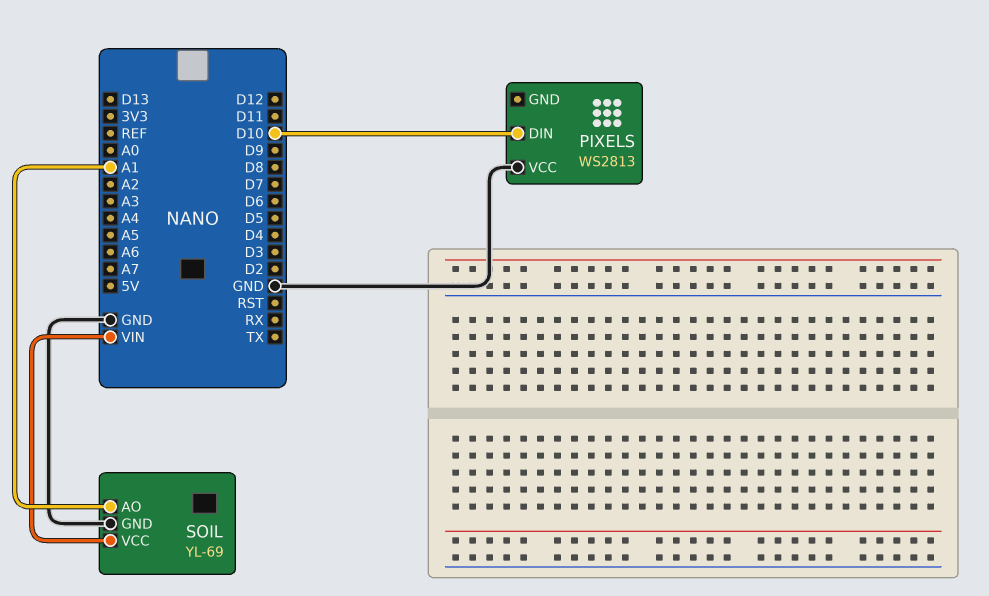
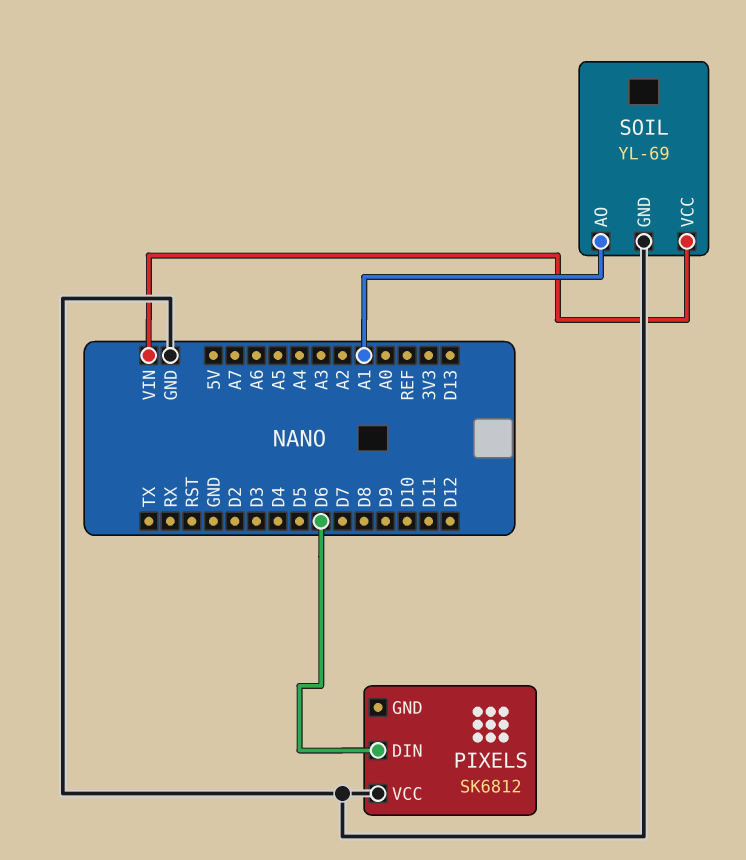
PIXELS: WS2813 -> SK6812
PIXELS pin DIN: D10 -> D6

